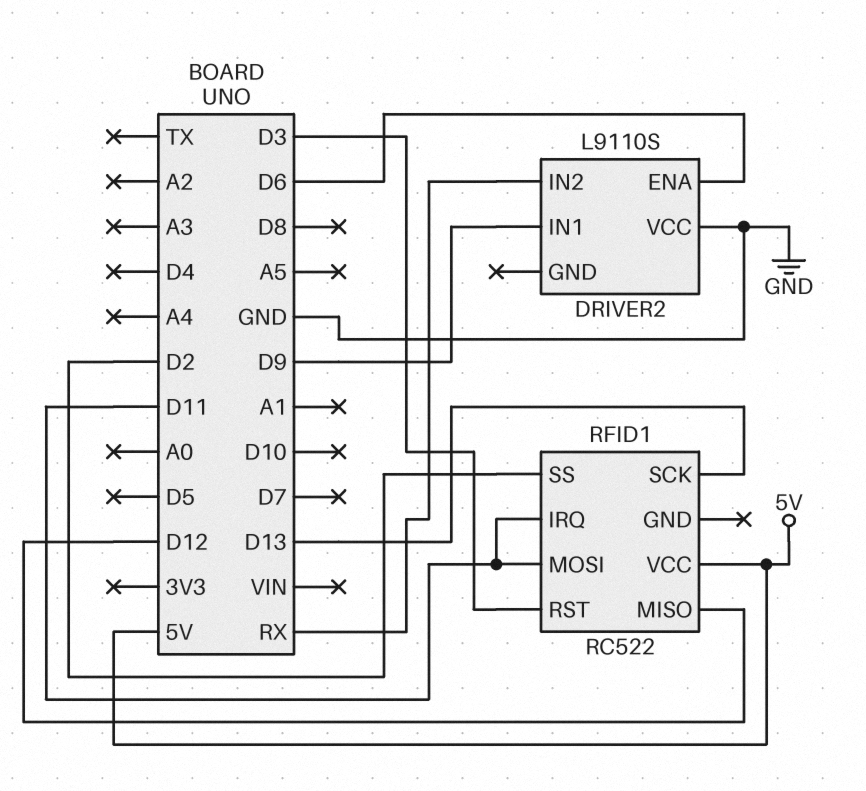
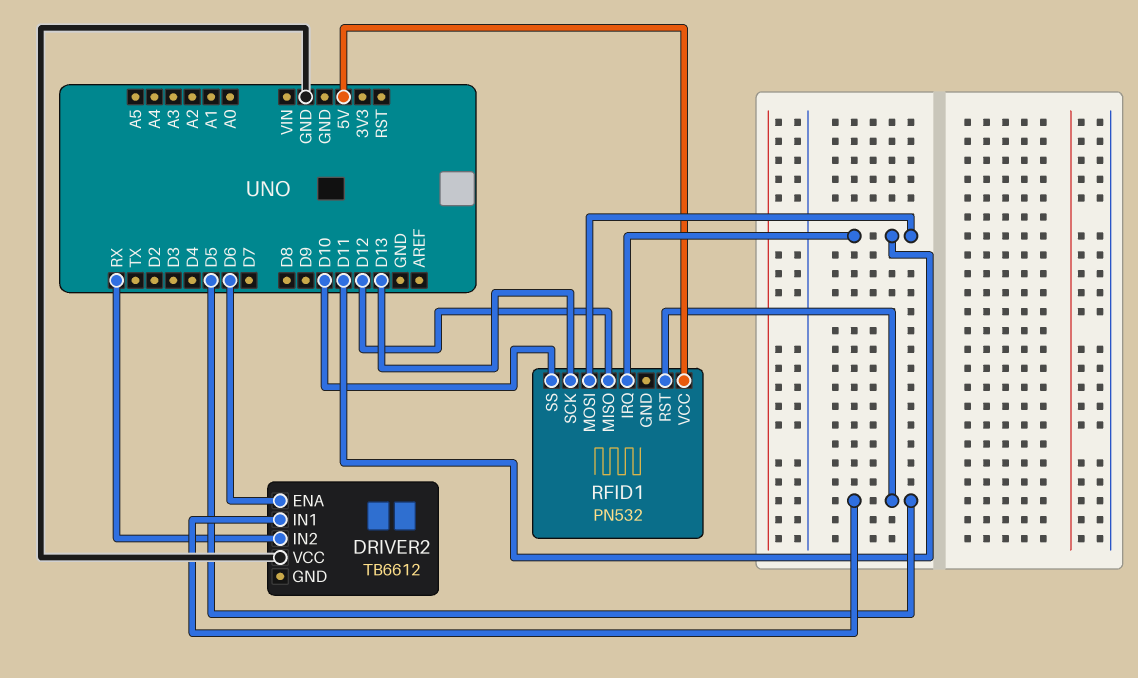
DRIVER2: L9110S -> TB6612
DRIVER2 pin IN1: D9 -> D5
RFID1: RC522 -> PN532
RFID1 pin RST: D3 -> D5
RFID1 pin SS: D2 -> D10

